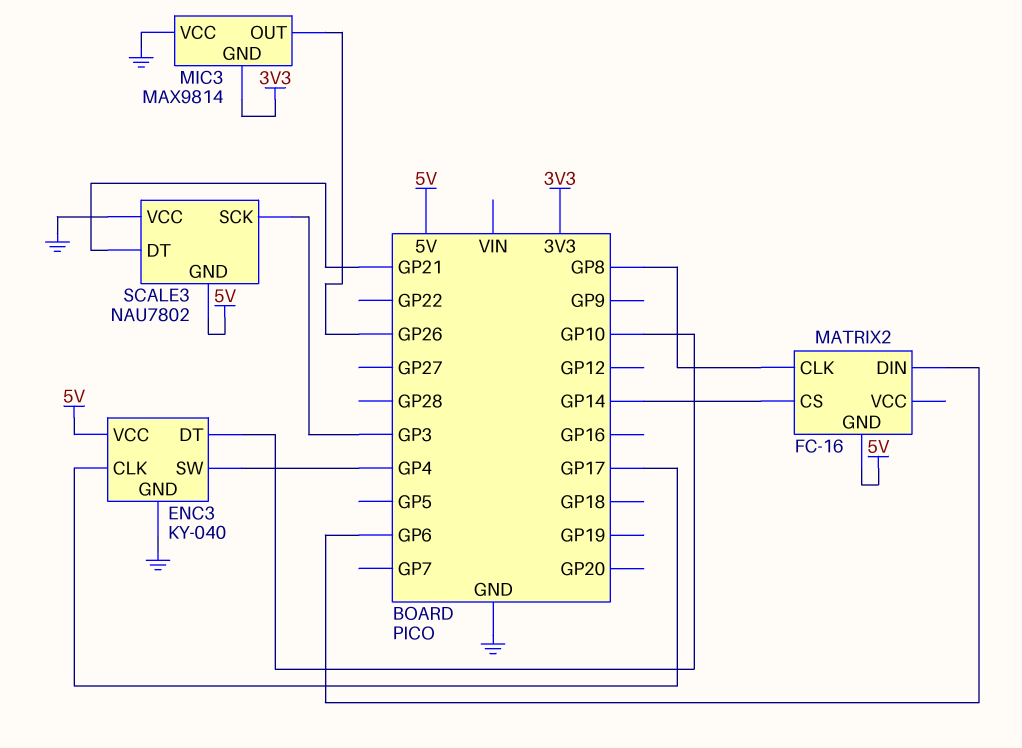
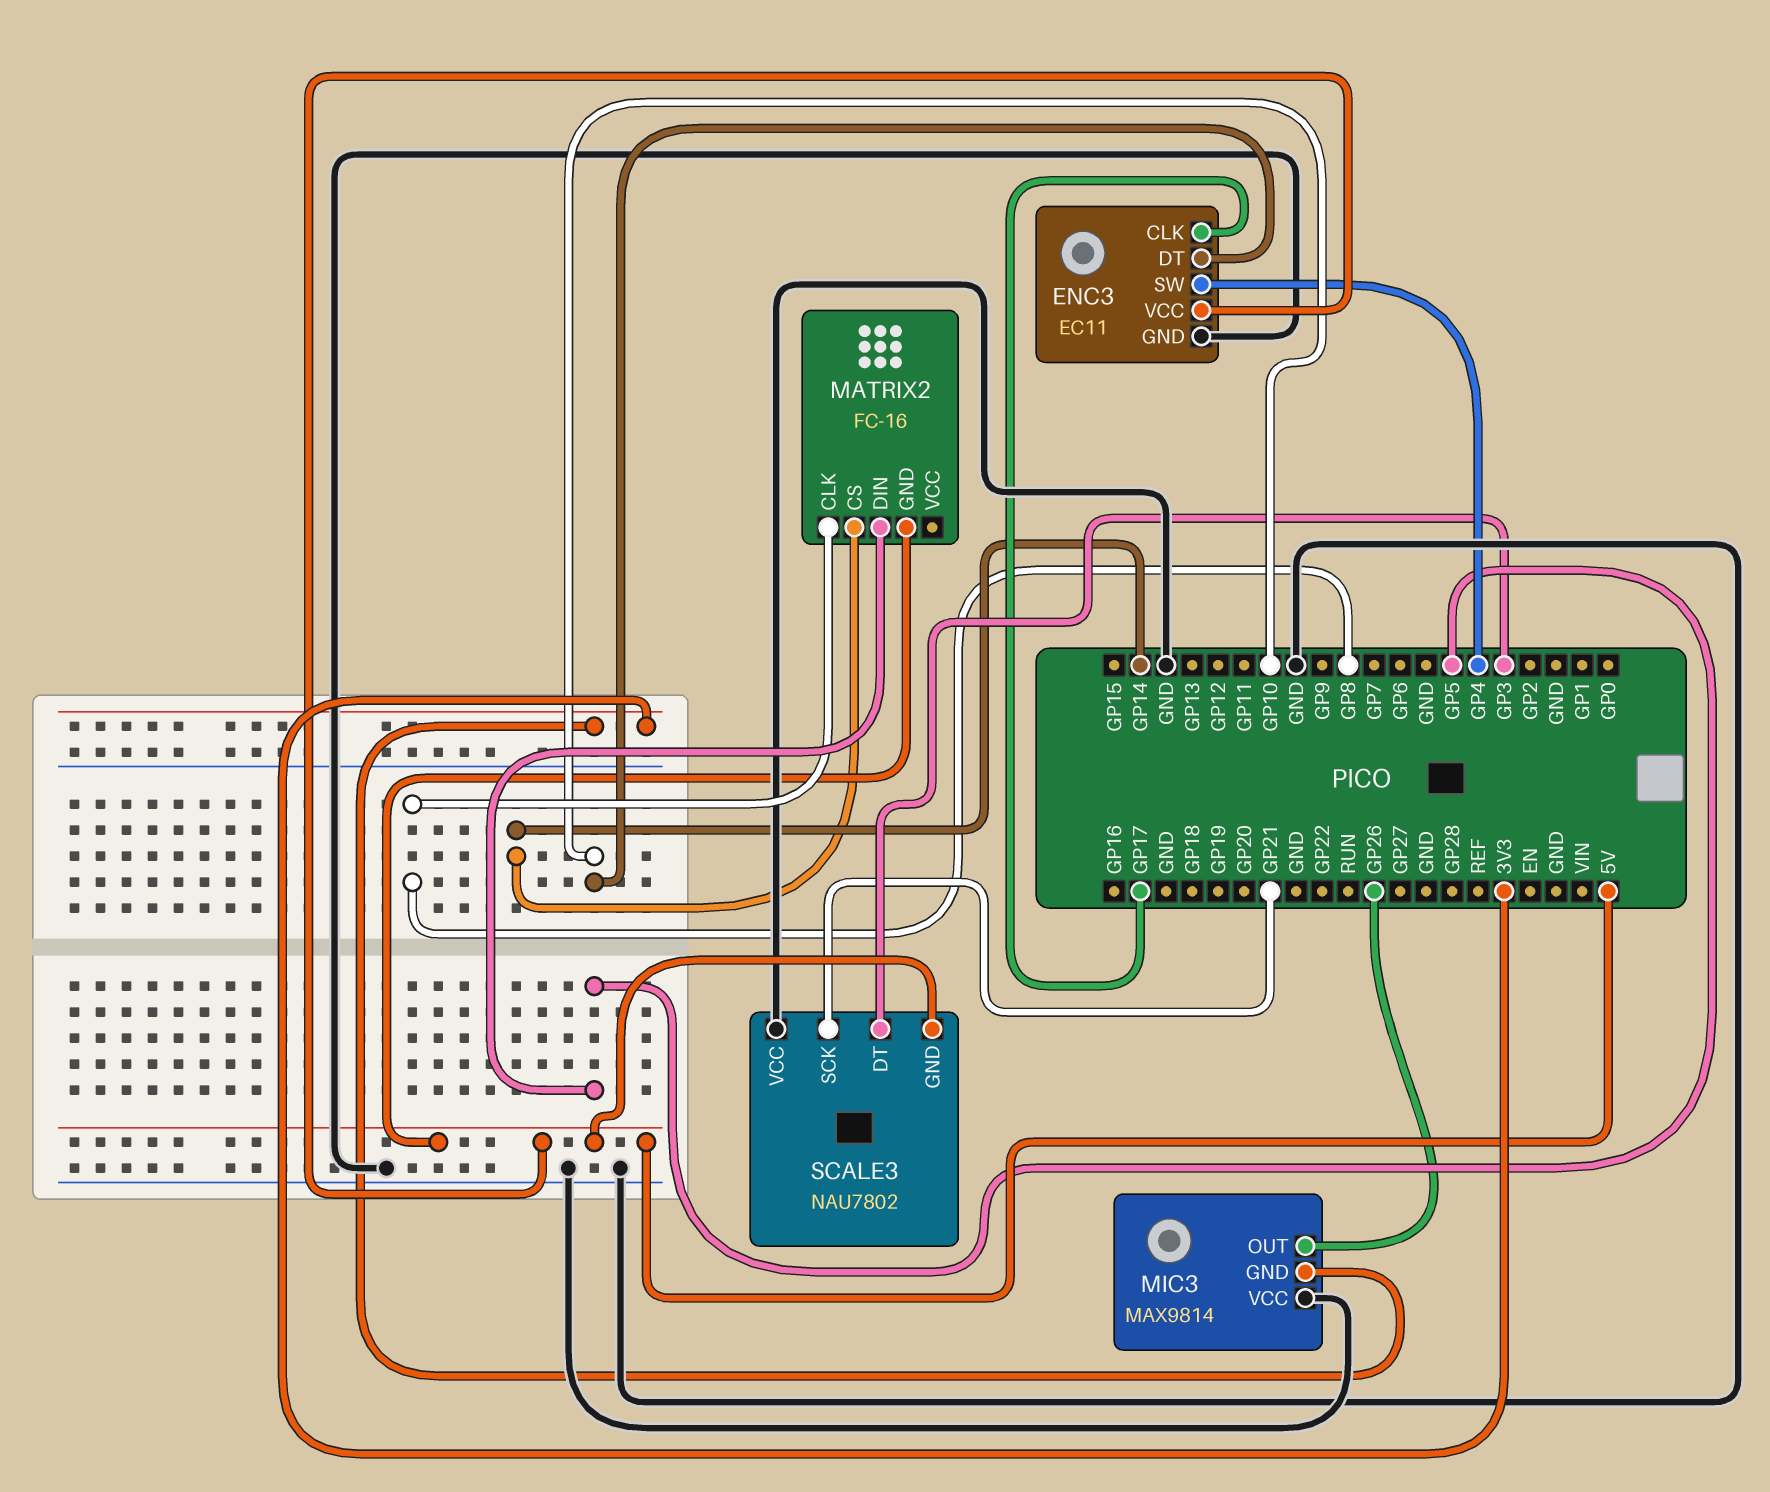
ENC3: KY-040 -> EC11
MATRIX2 pin DIN: GP6 -> GP5
SCALE3 pin DT: GP21 -> GP3
SCALE3 pin SCK: GP3 -> GP21

